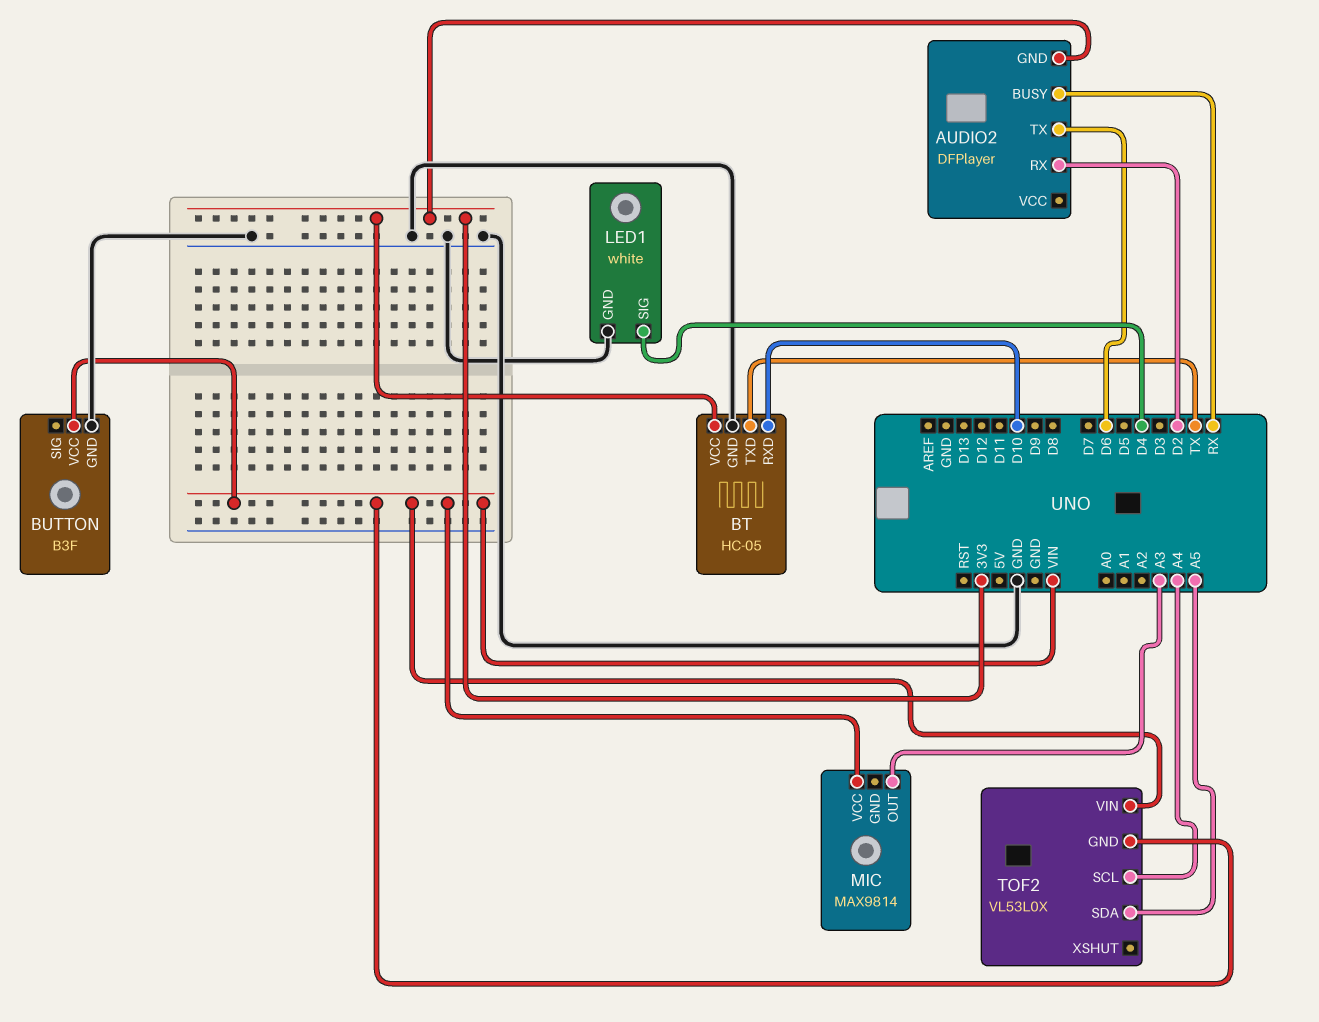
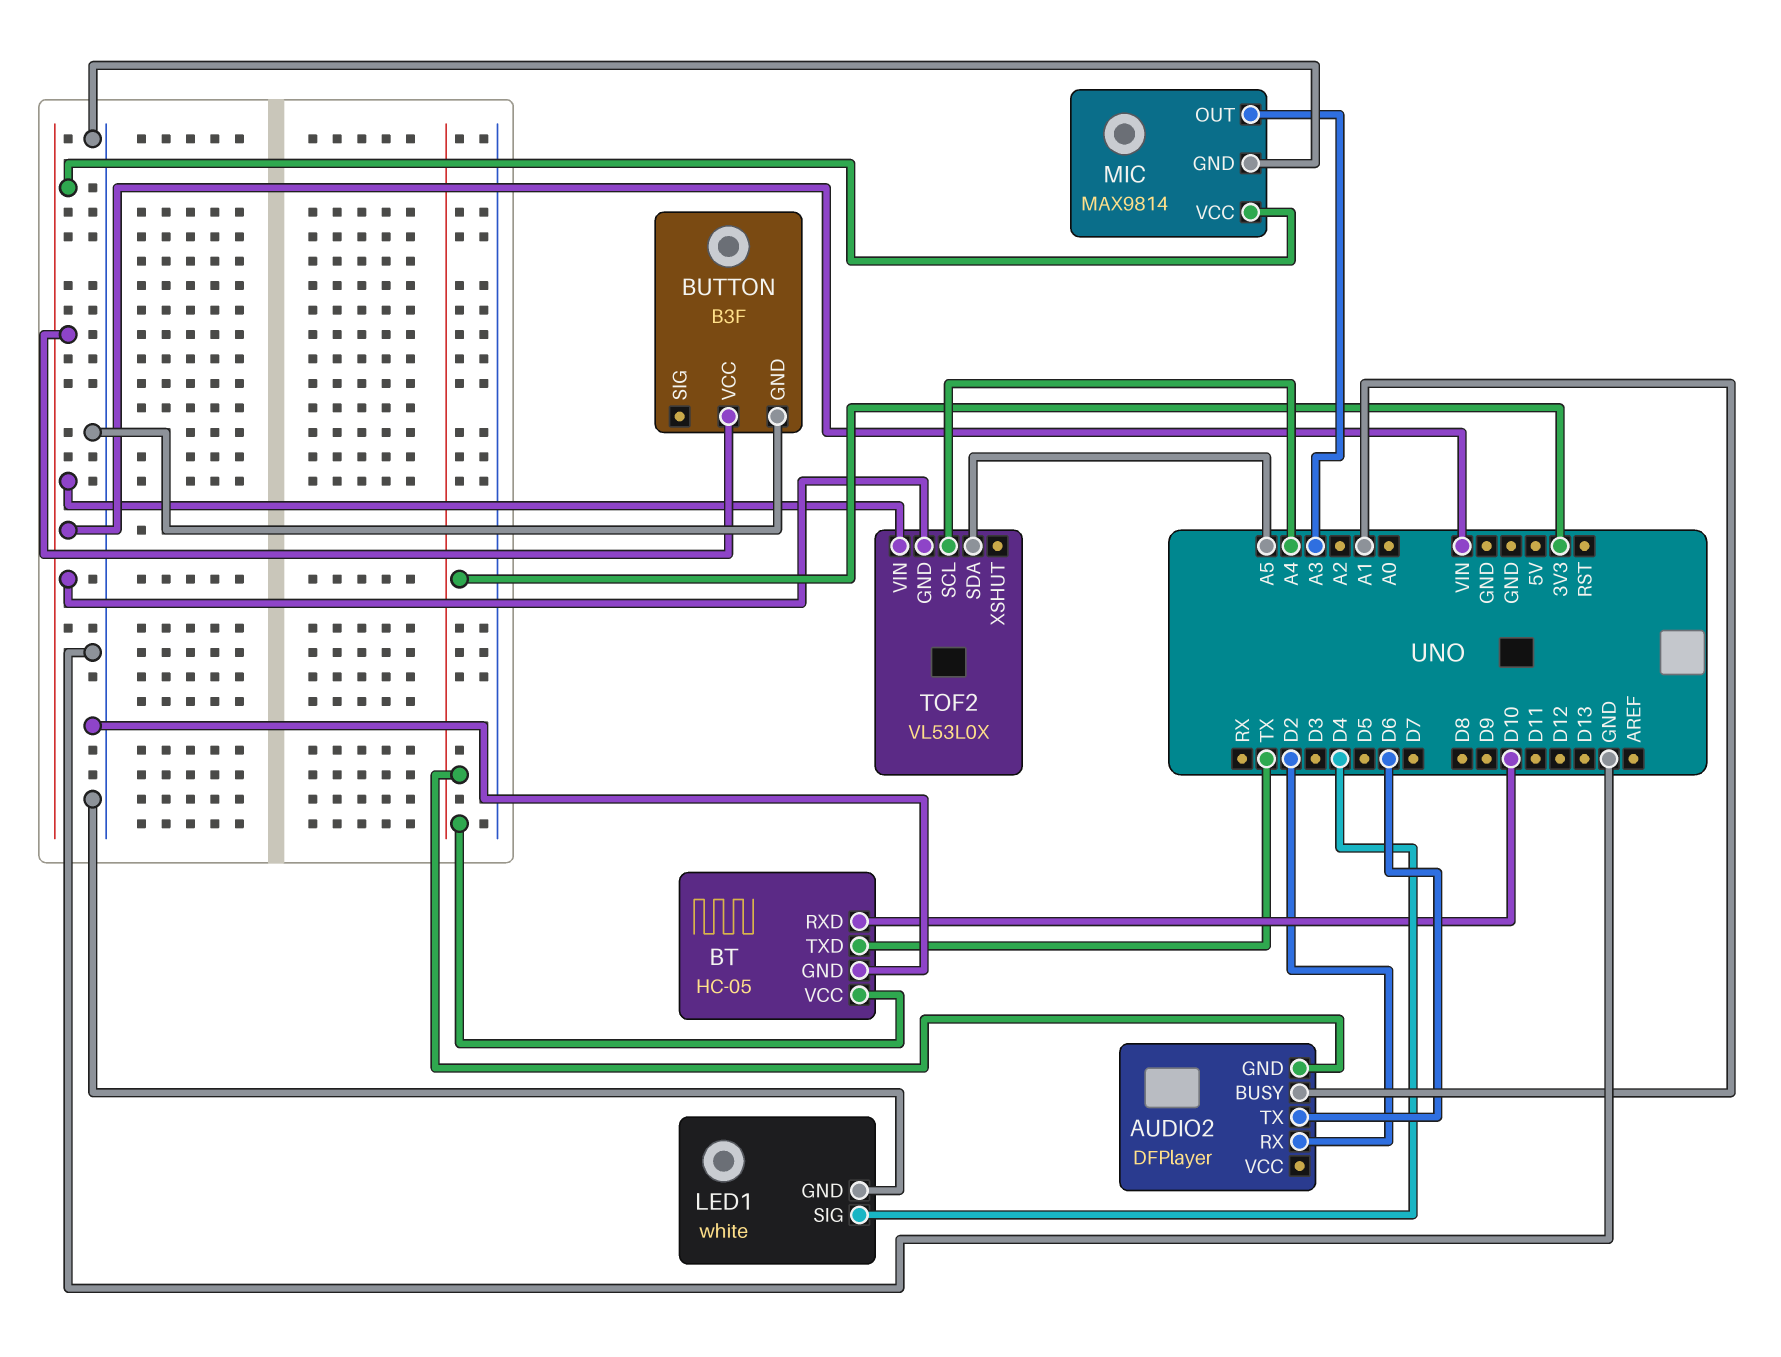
AUDIO2 pin BUSY: RX -> A1
MIC pin GND: none -> GND

